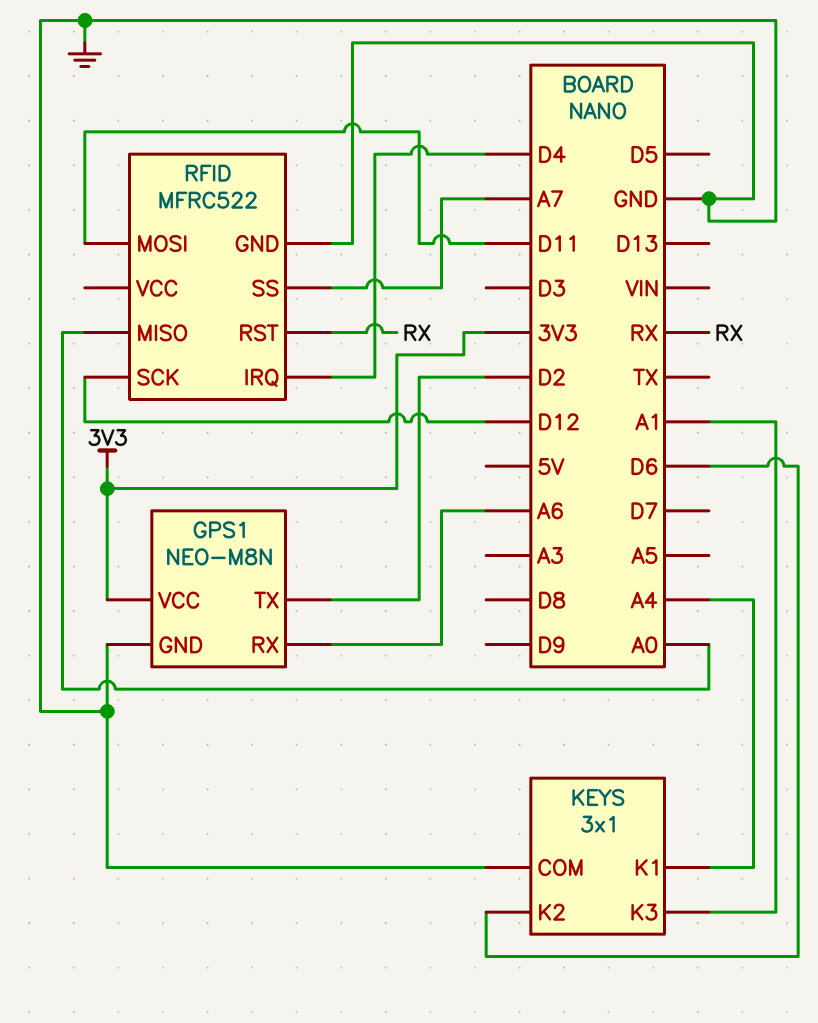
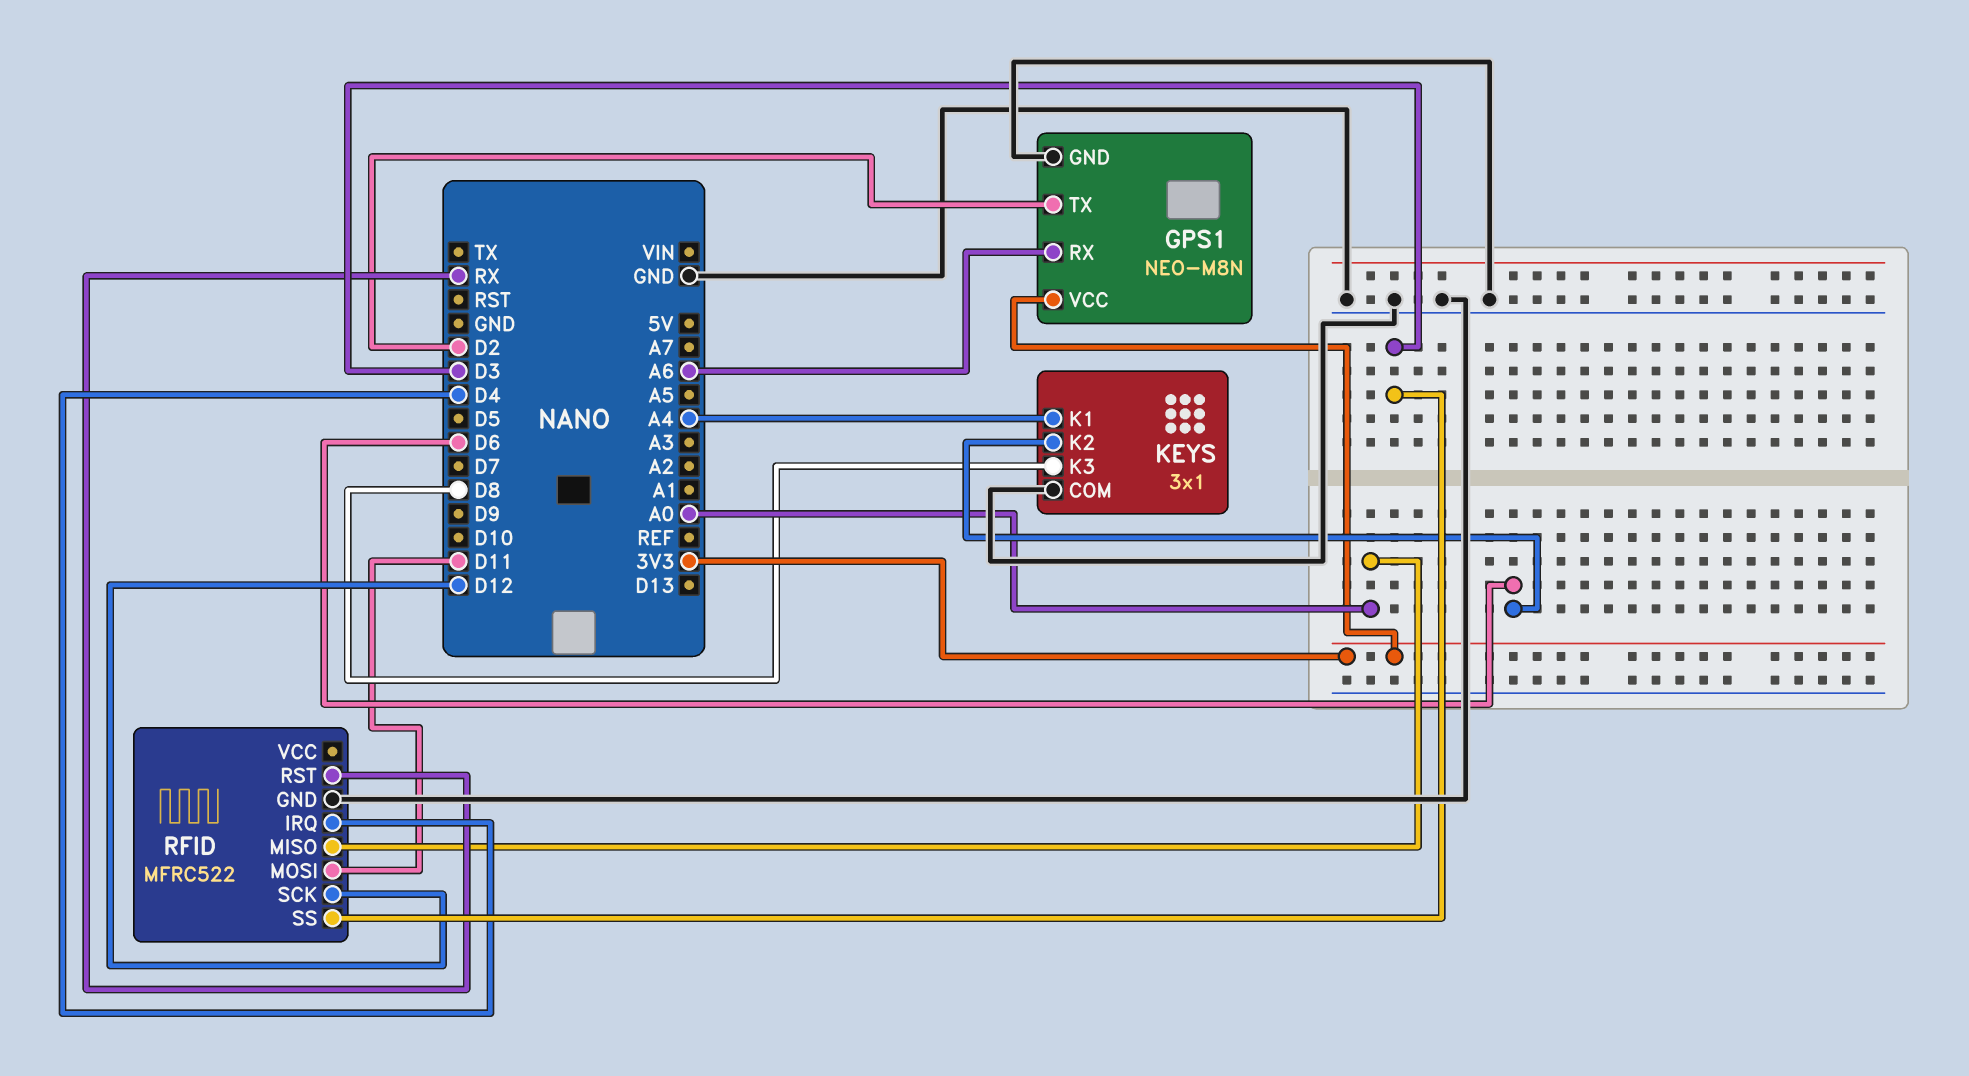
KEYS pin K3: A1 -> D8
RFID pin SS: A7 -> D3

